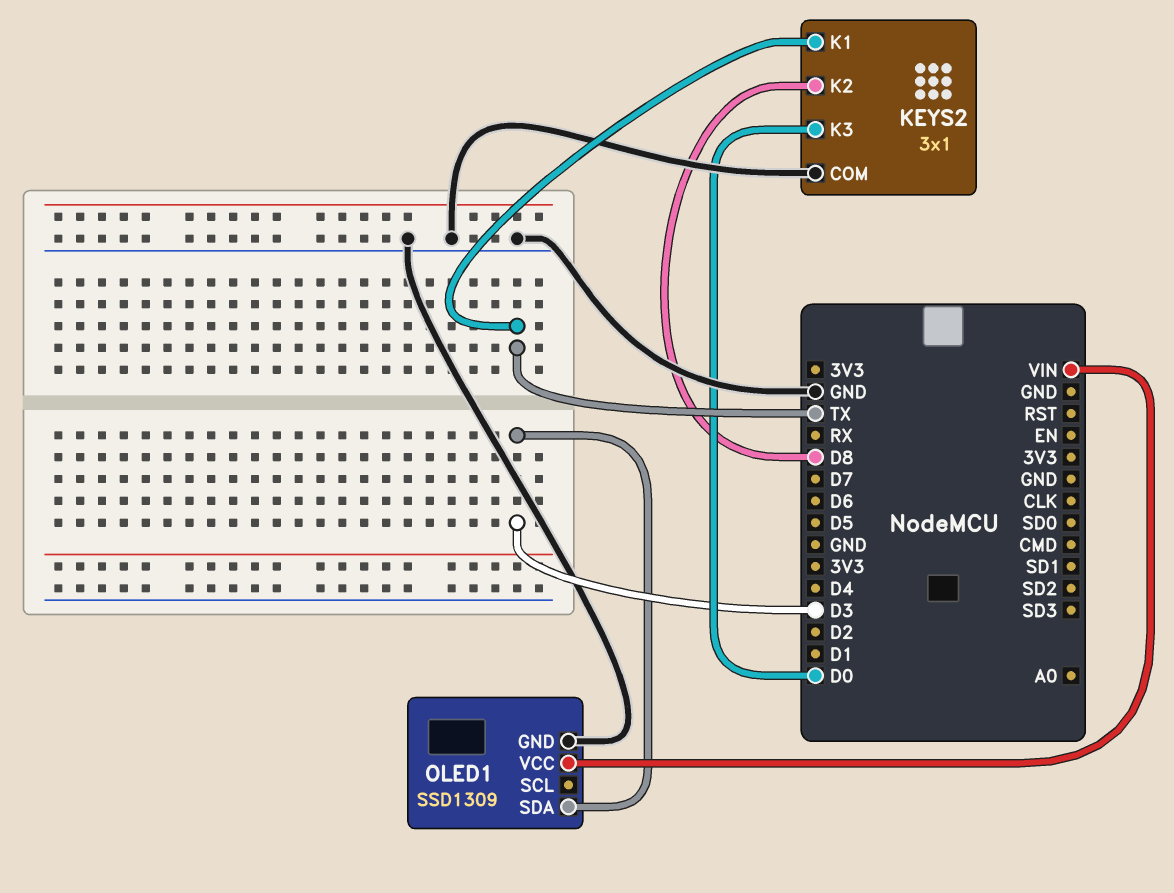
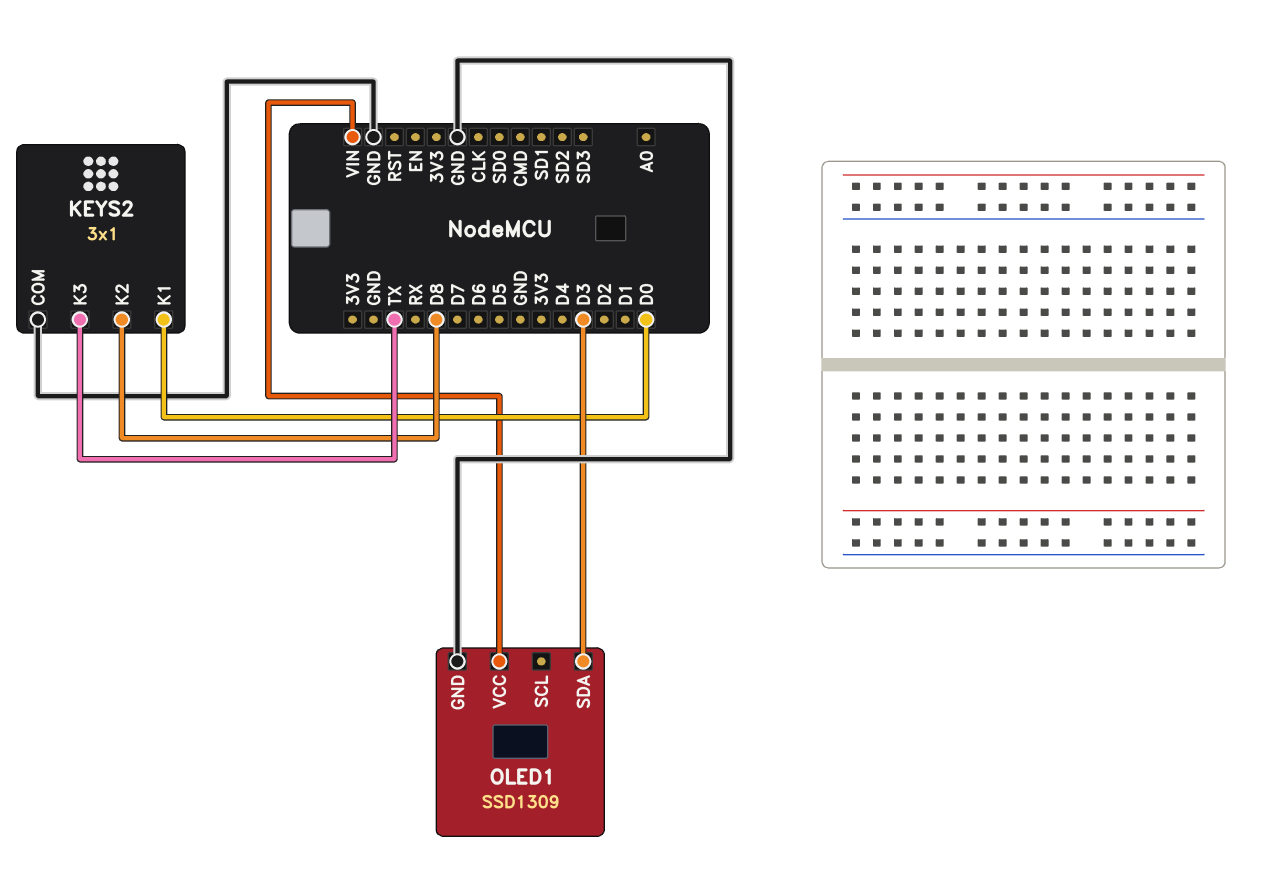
KEYS2 pin K1: TX -> D0
KEYS2 pin K3: D0 -> TX

